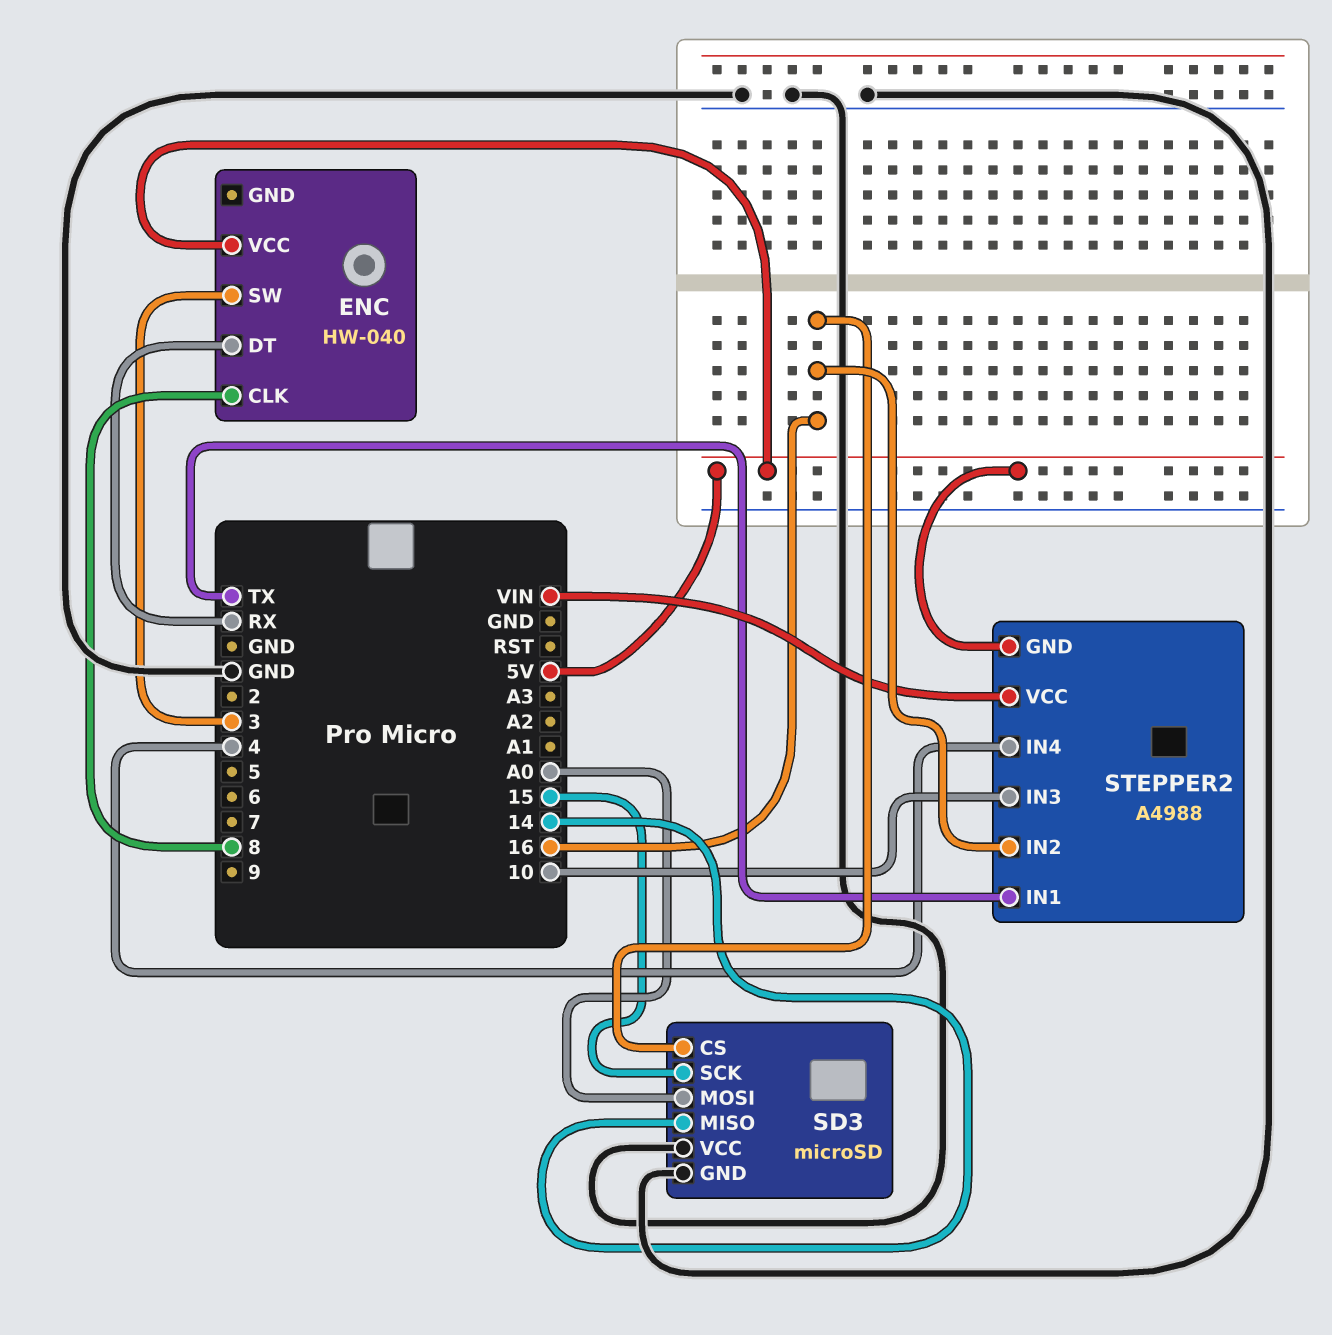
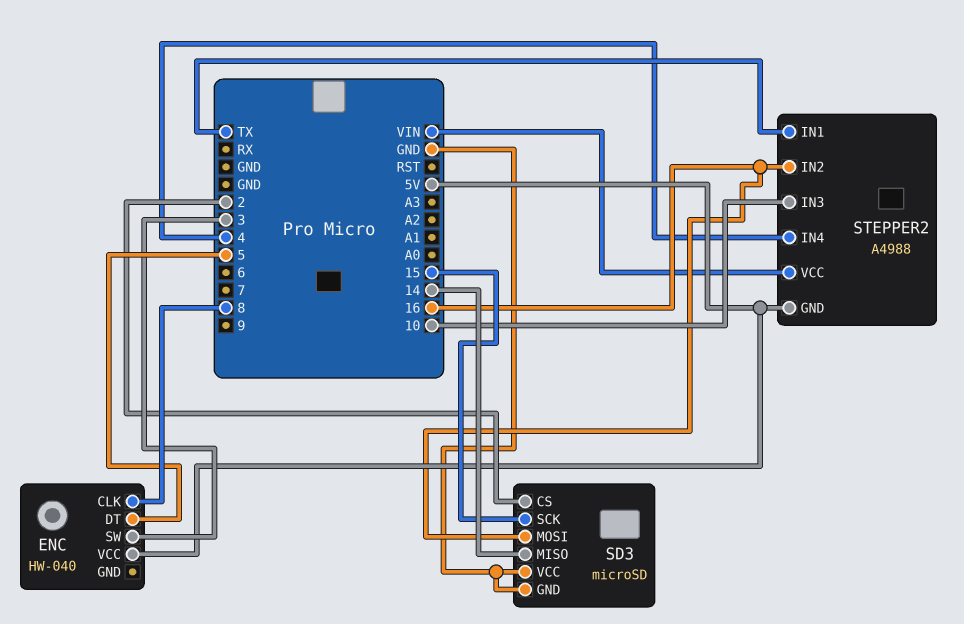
ENC pin DT: RX -> 5
SD3 pin CS: 16 -> 2
SD3 pin MOSI: A0 -> 16

